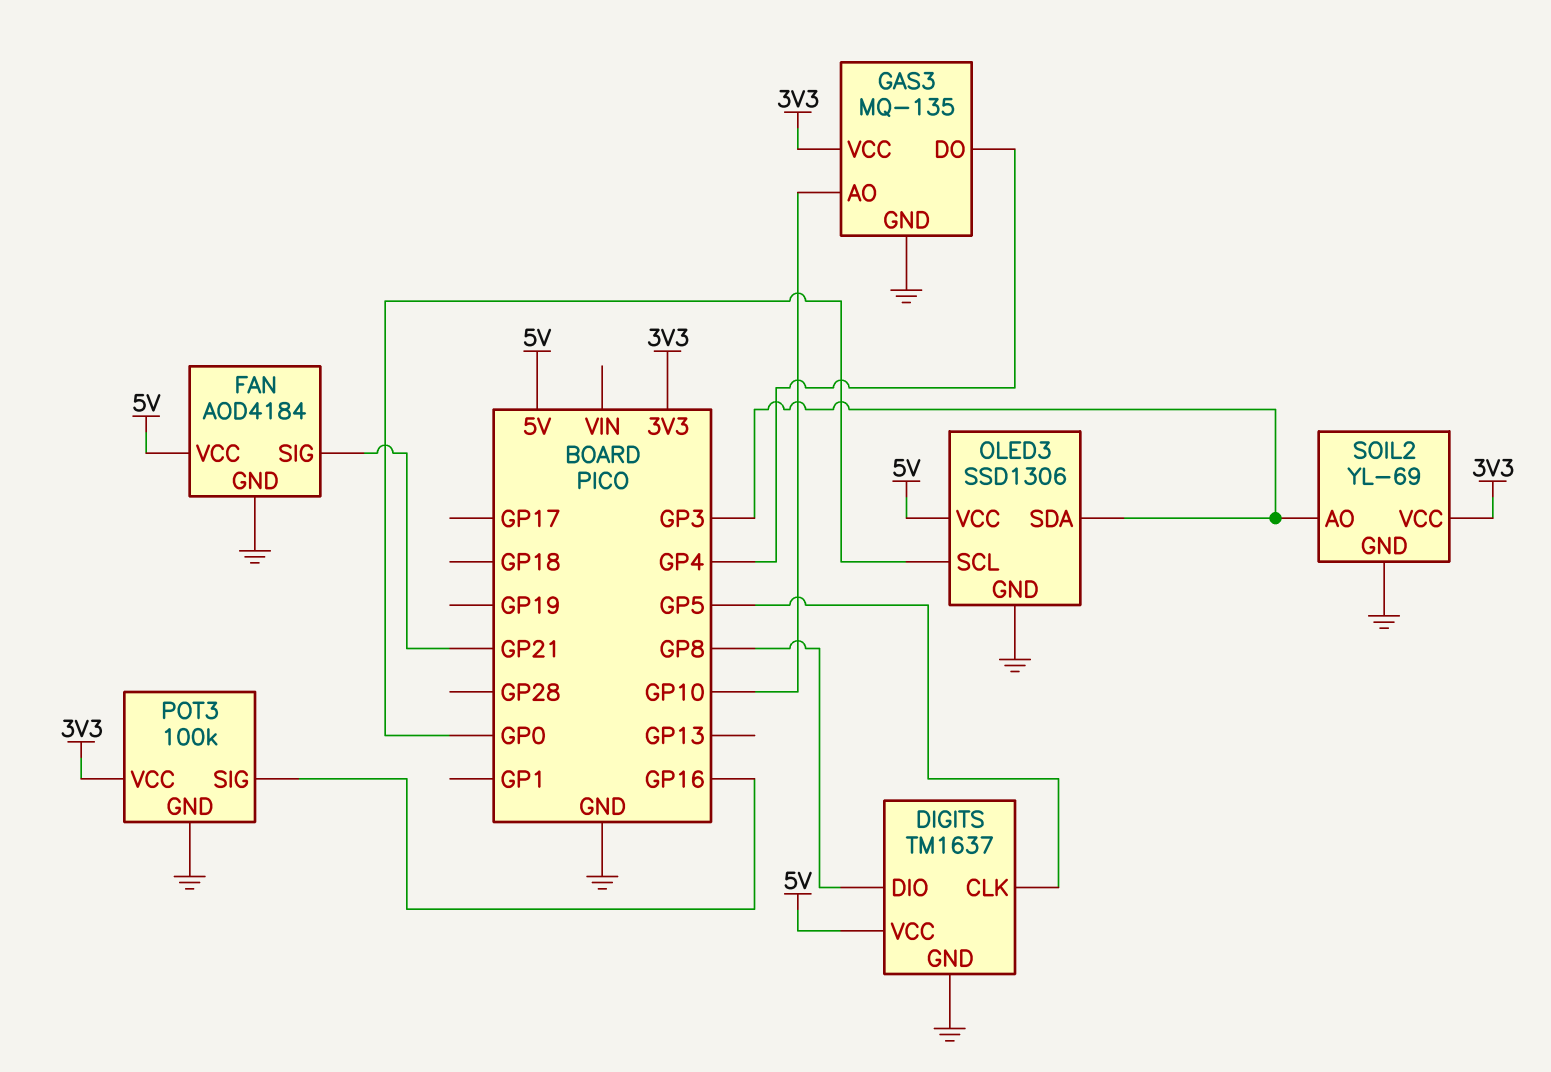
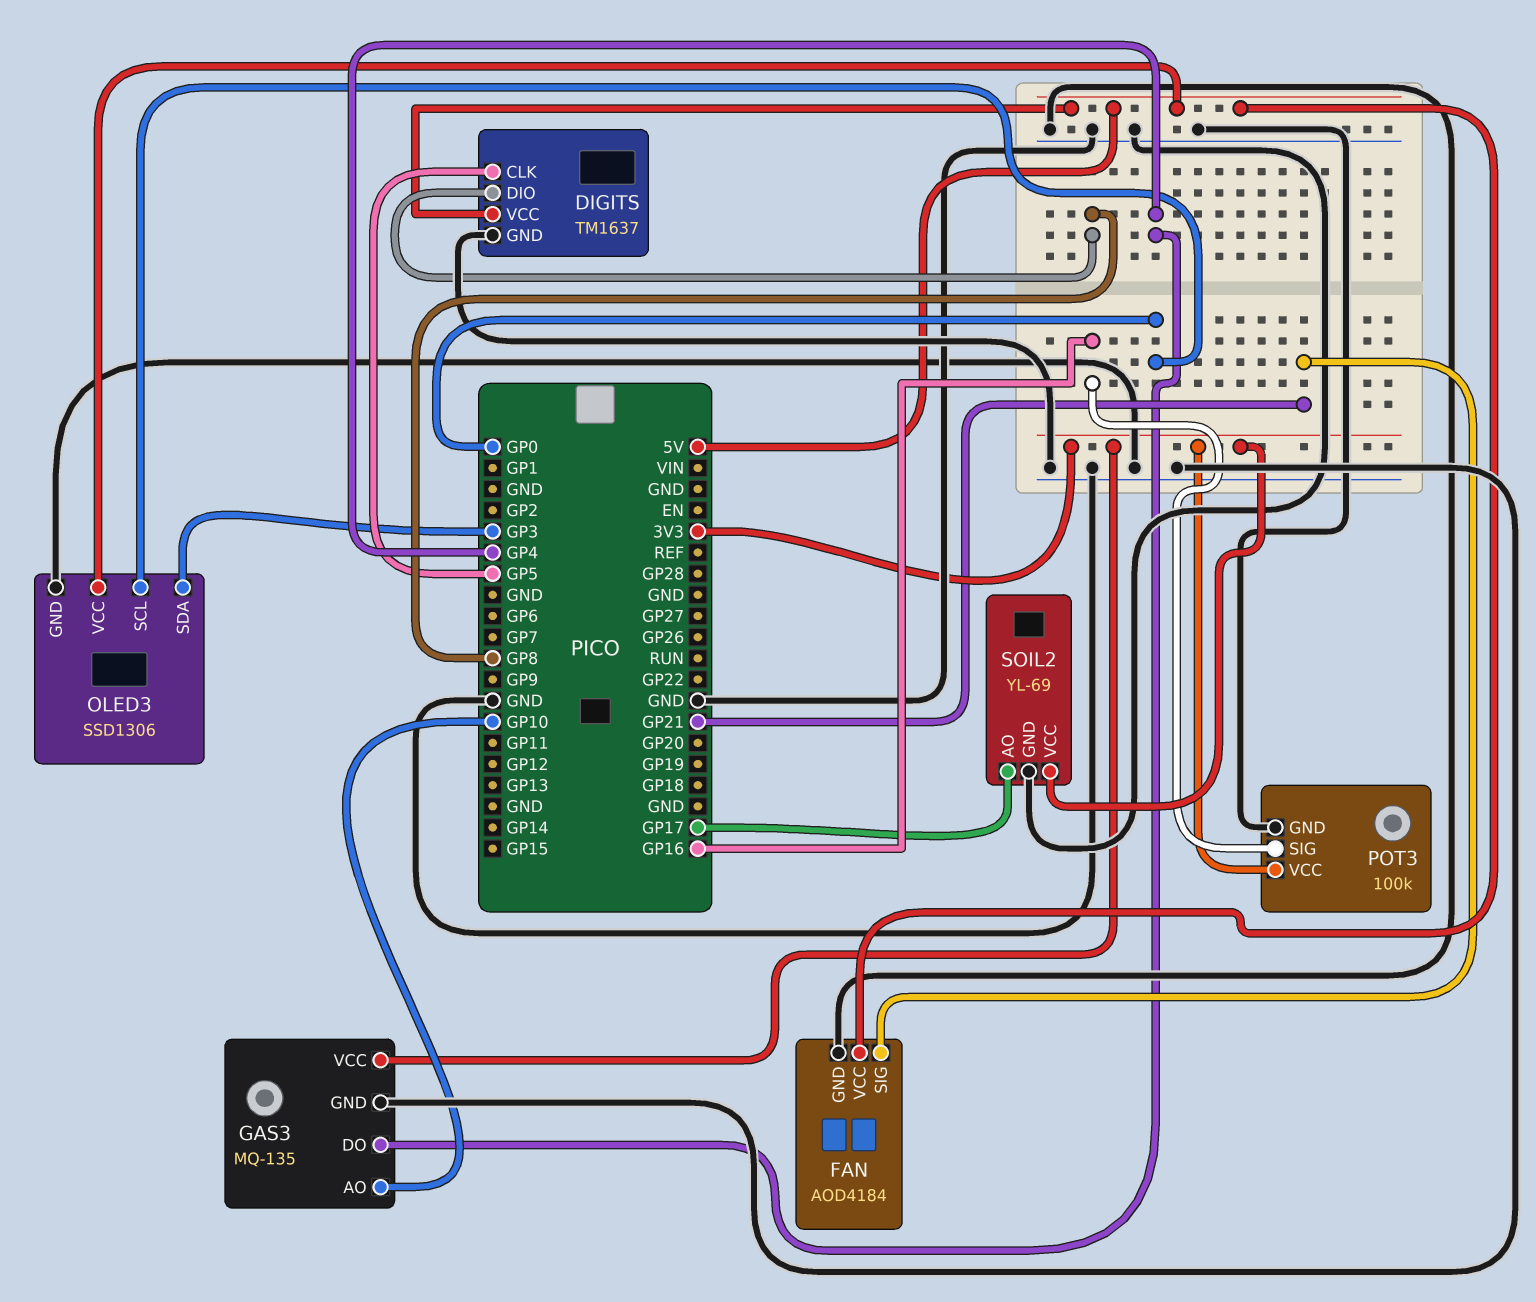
SOIL2 pin AO: GP3 -> GP17

